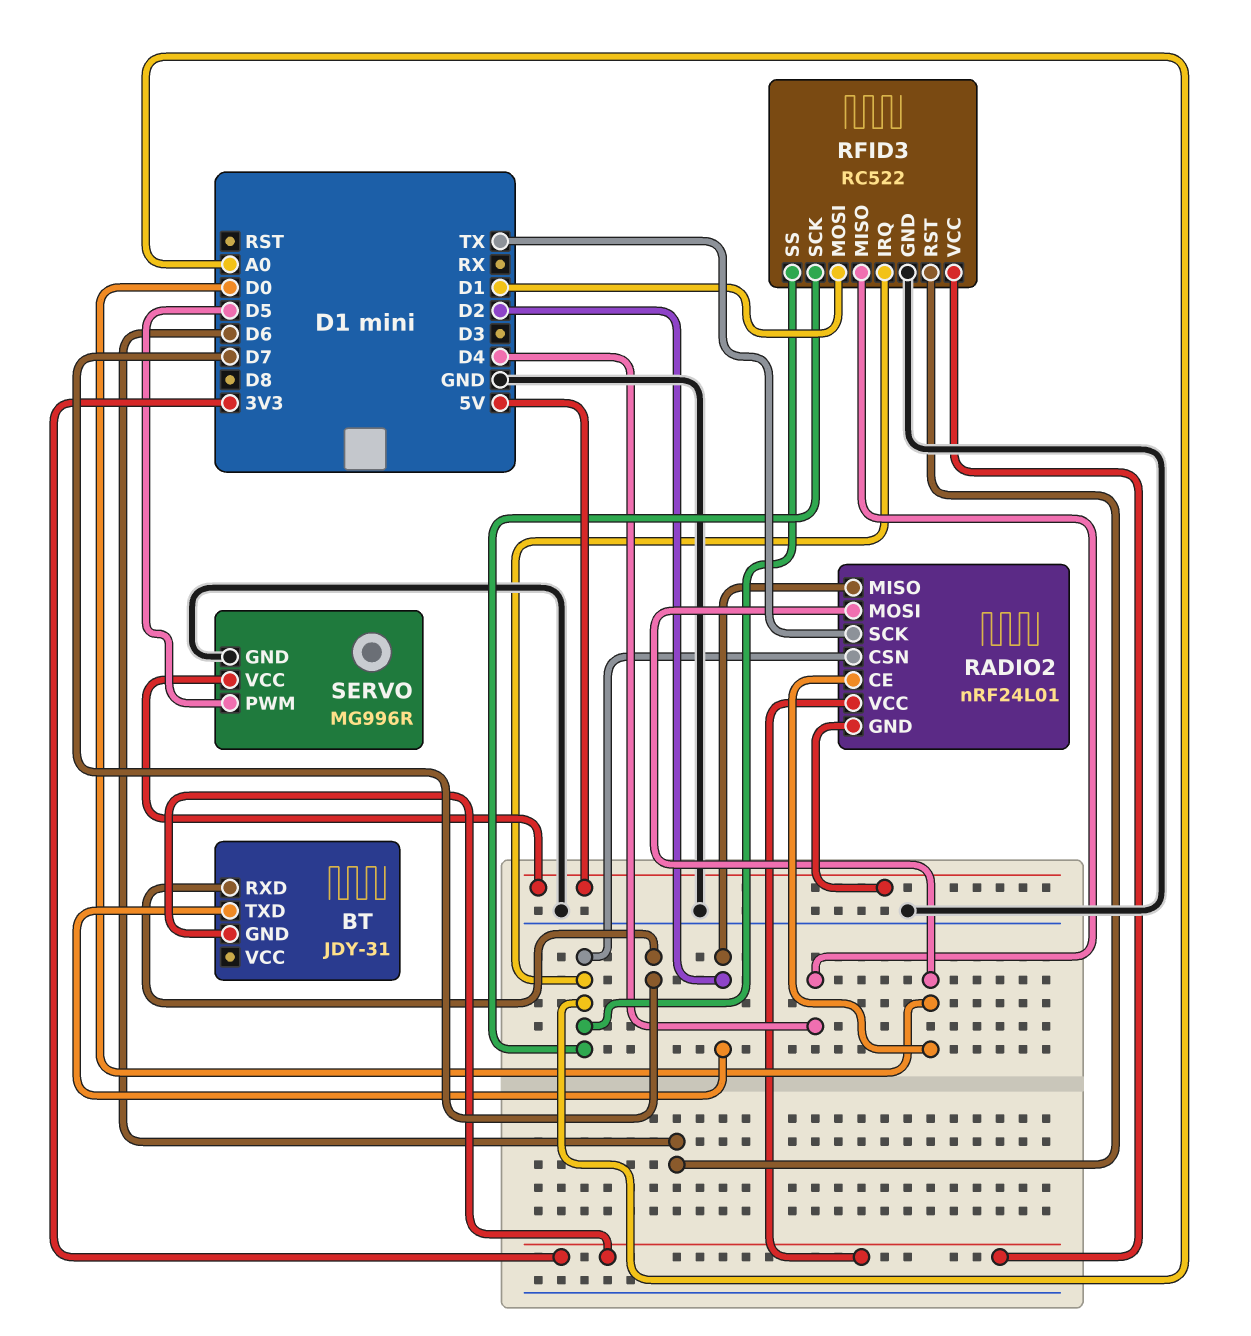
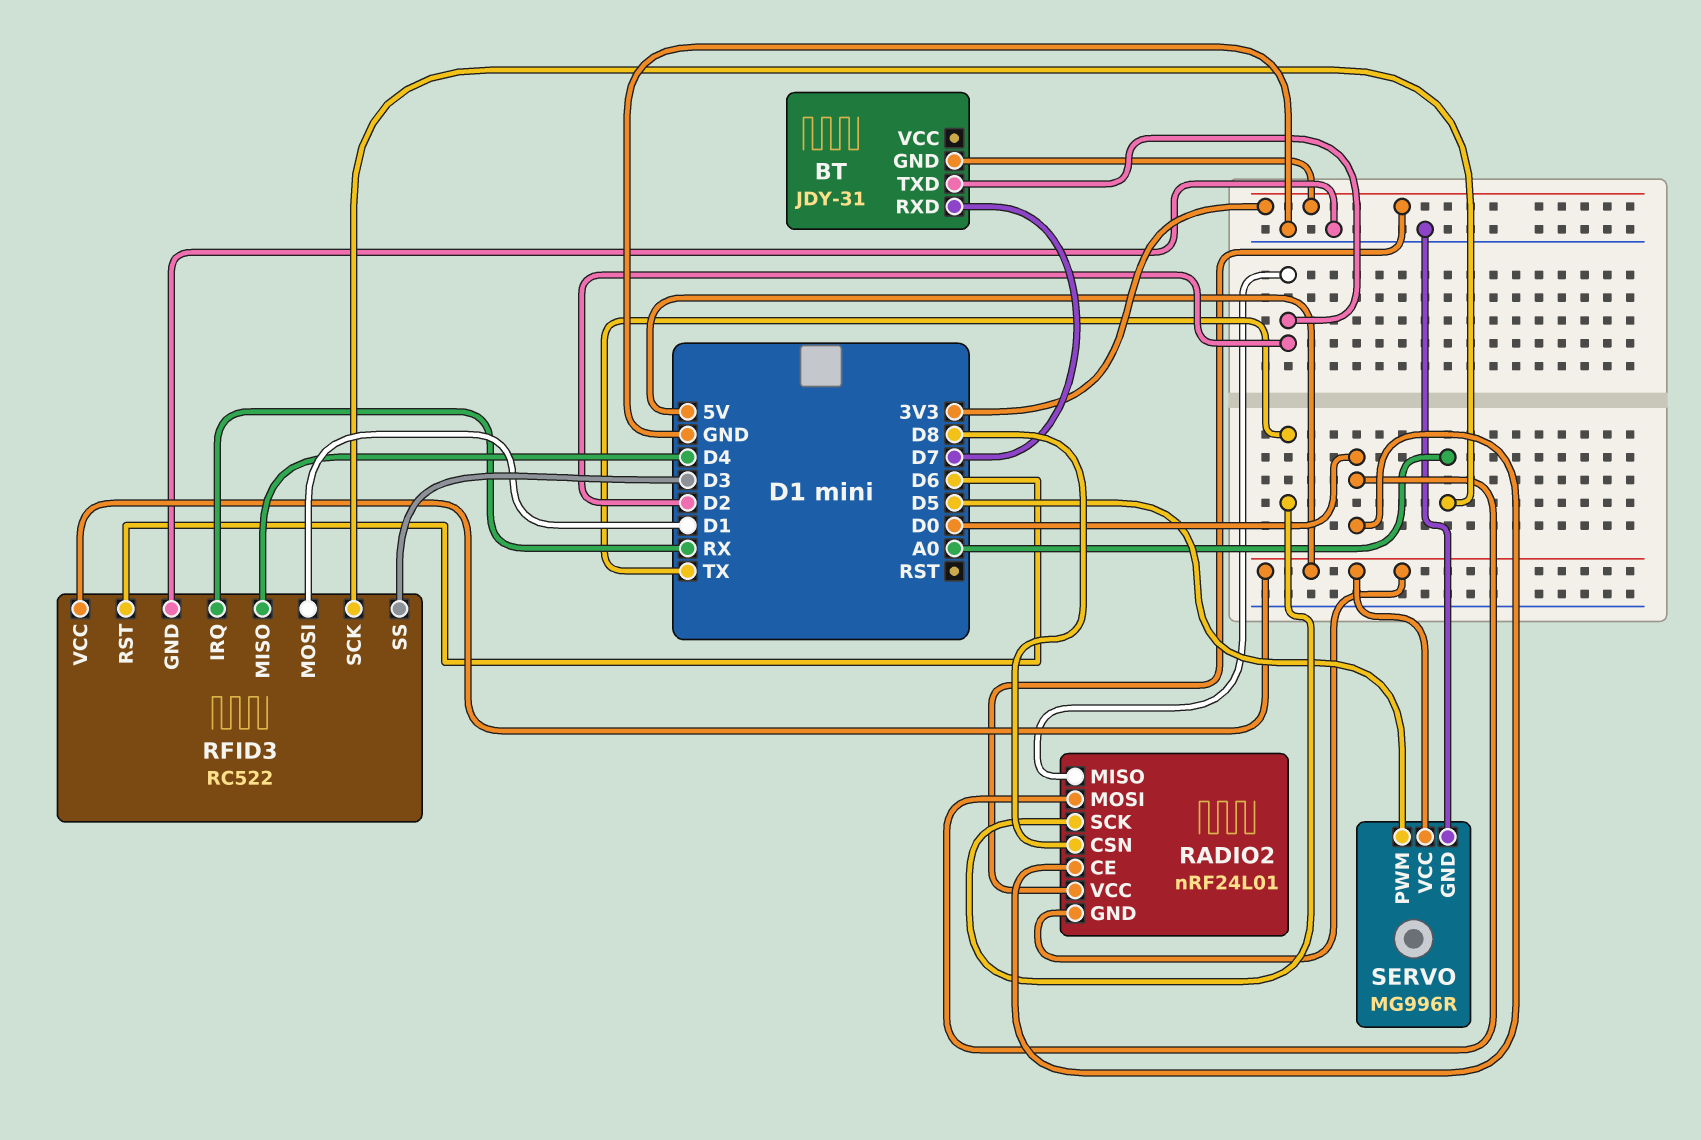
RADIO2 pin CSN: A0 -> D8
RFID3 pin IRQ: A0 -> RX
RFID3 pin SS: A0 -> D3
RFID3 pin VCC: 3V3 -> 5V

